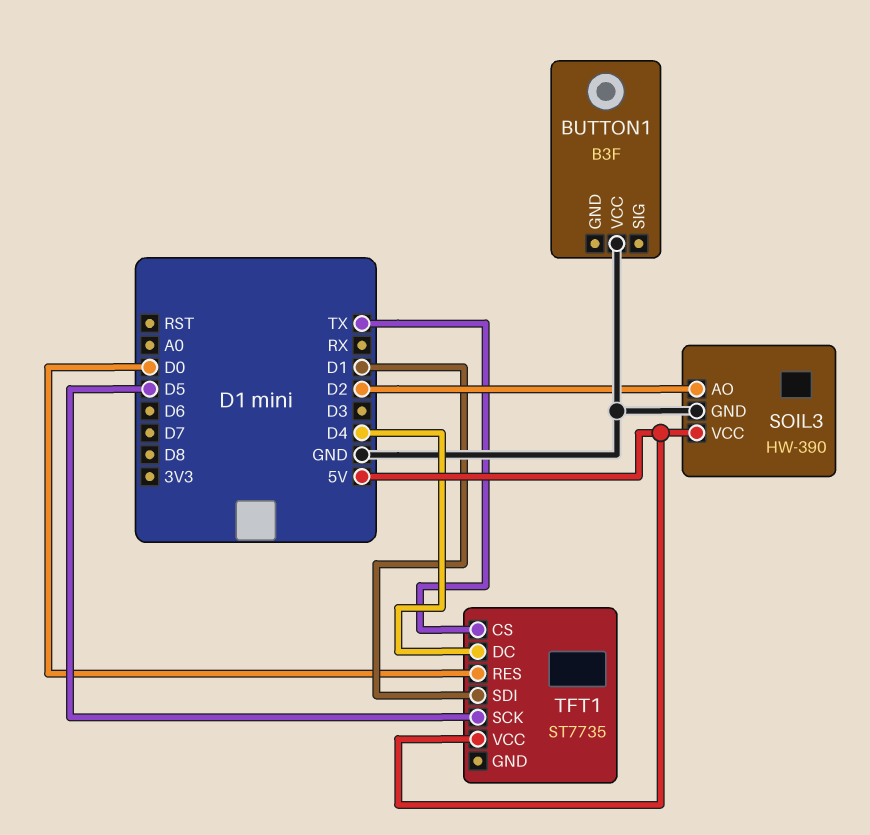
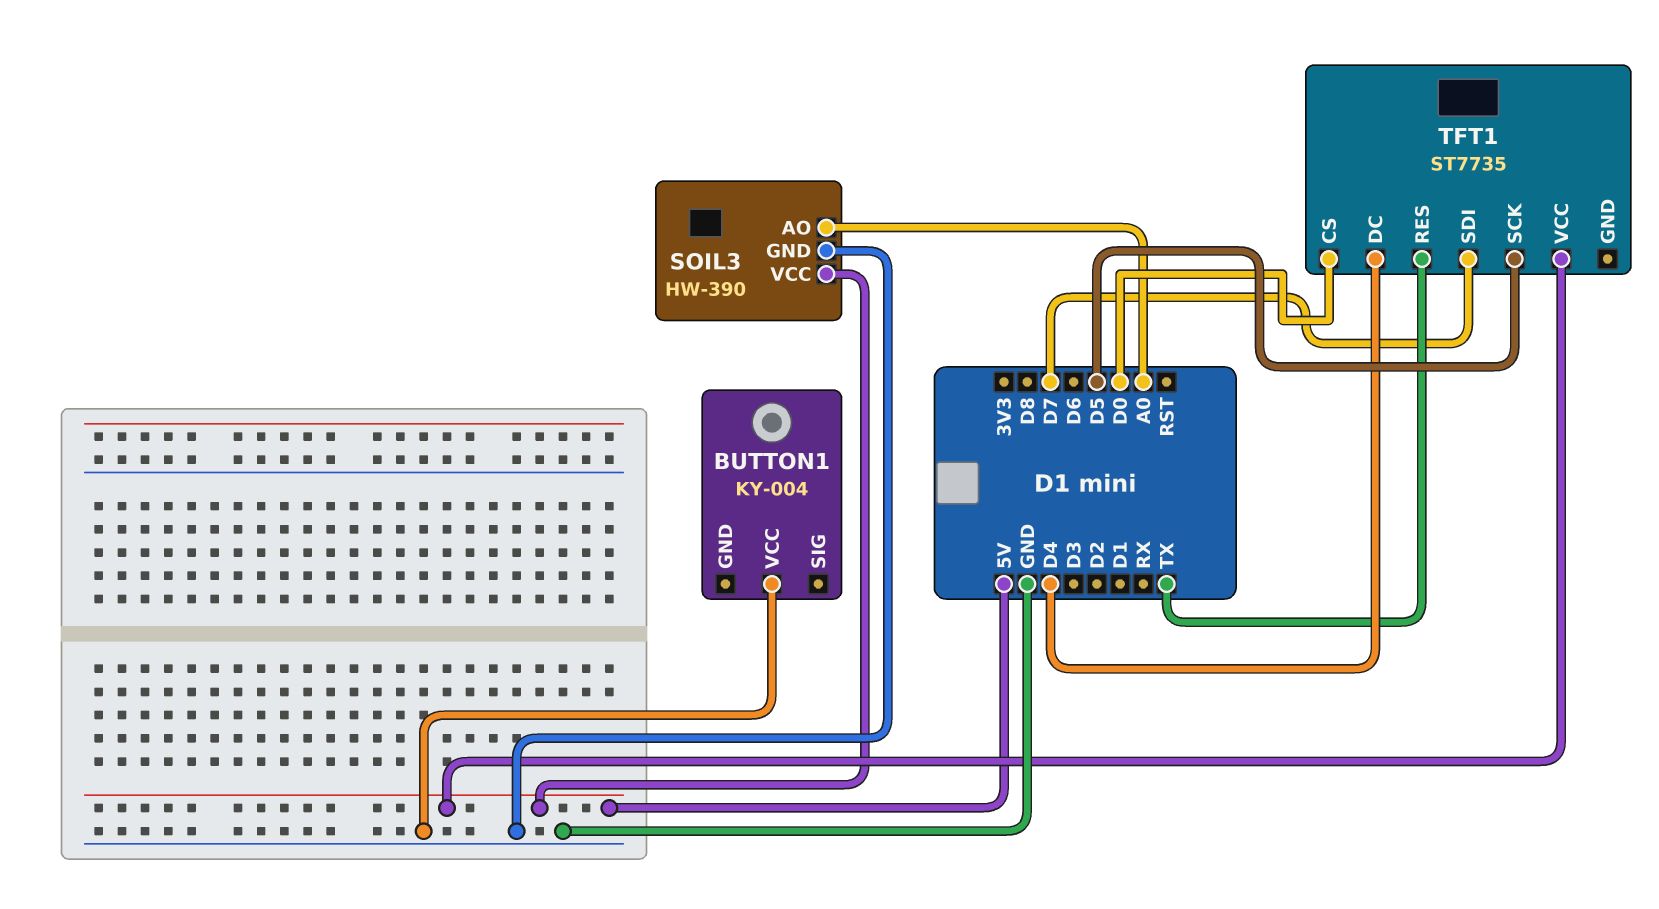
BUTTON1: B3F -> KY-004
SOIL3 pin AO: D2 -> A0
TFT1 pin CS: TX -> D0
TFT1 pin RES: D0 -> TX
TFT1 pin SDI: D1 -> D7

